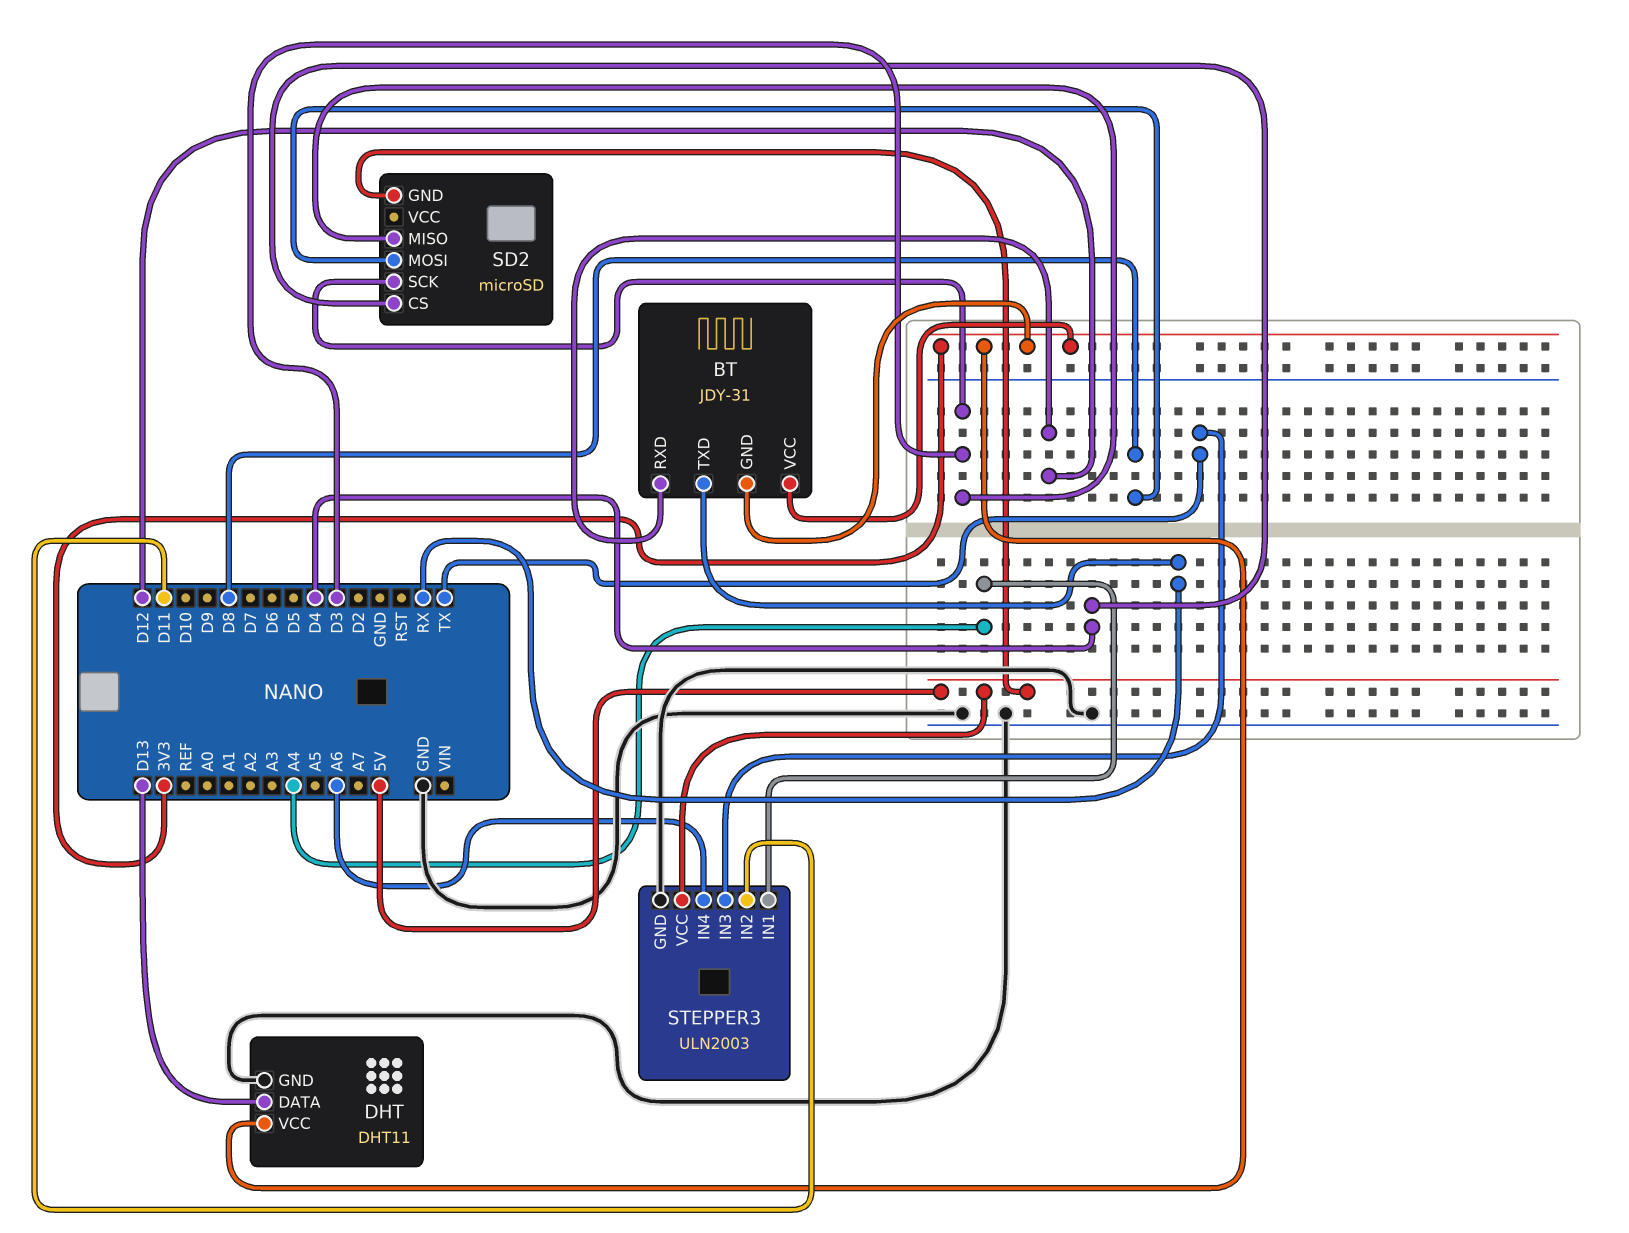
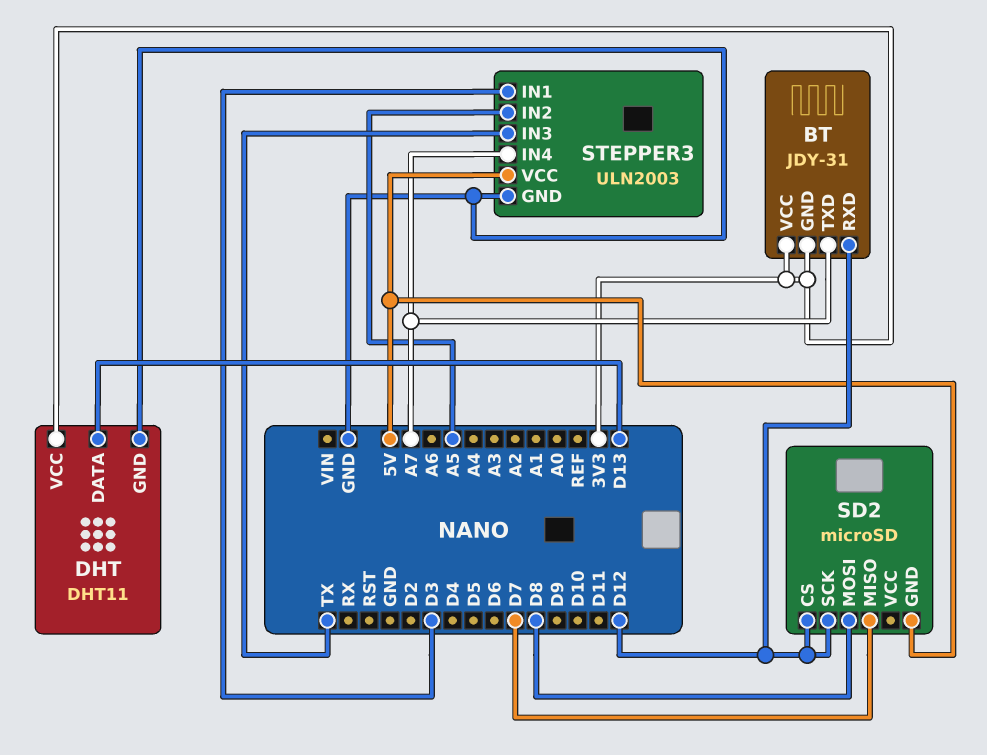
BT pin TXD: RX -> A7
SD2 pin CS: D4 -> D12
SD2 pin MISO: D3 -> D7
SD2 pin SCK: D3 -> D12
STEPPER3 pin IN1: A4 -> D3
STEPPER3 pin IN2: D11 -> A5
STEPPER3 pin IN4: A6 -> A7

